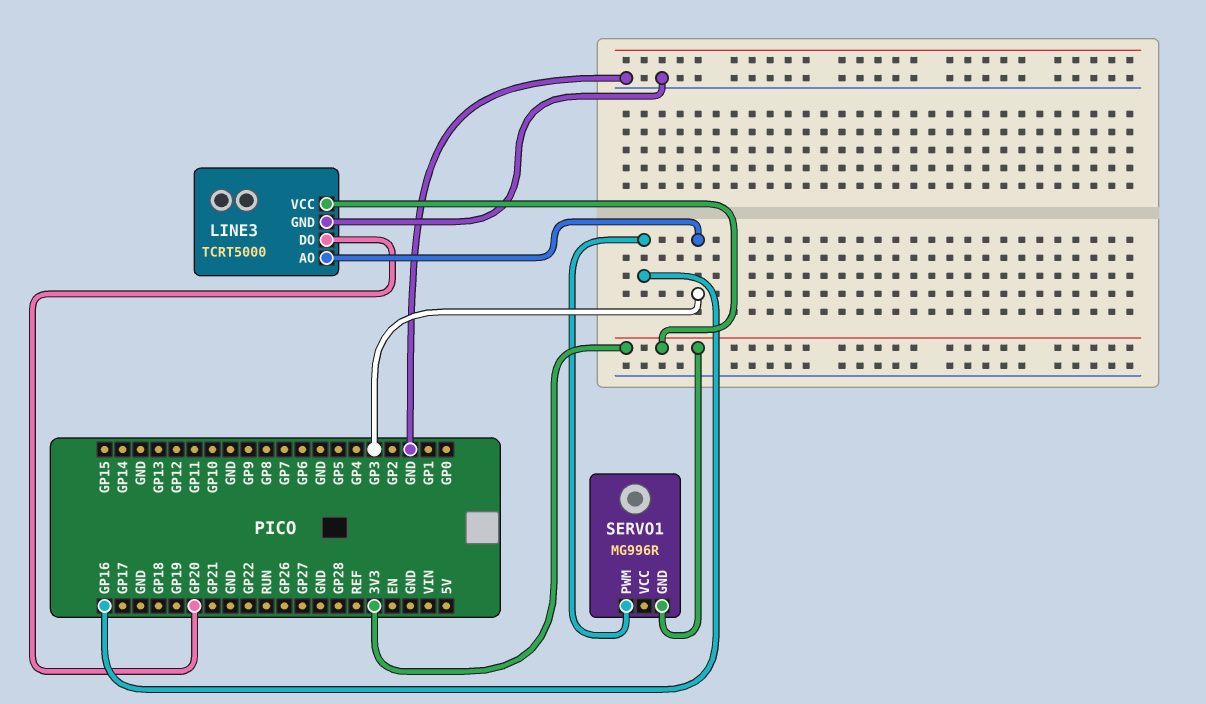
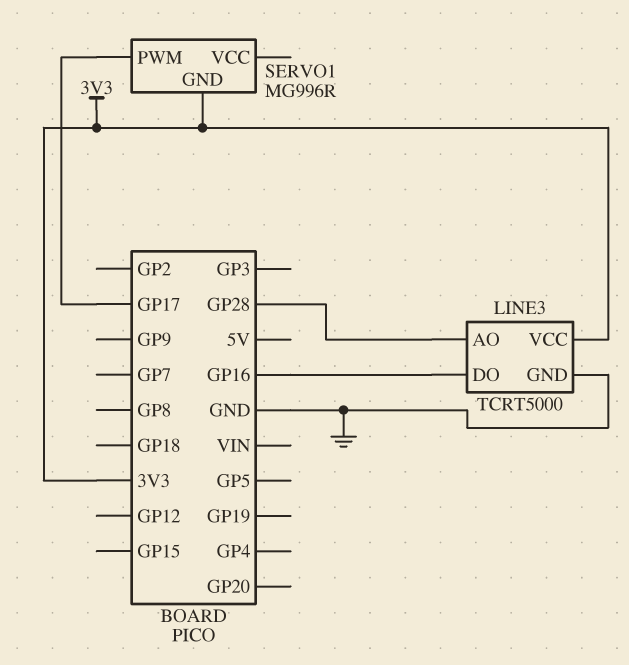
LINE3 pin AO: GP3 -> GP28
LINE3 pin DO: GP20 -> GP16
SERVO1 pin PWM: GP16 -> GP17

